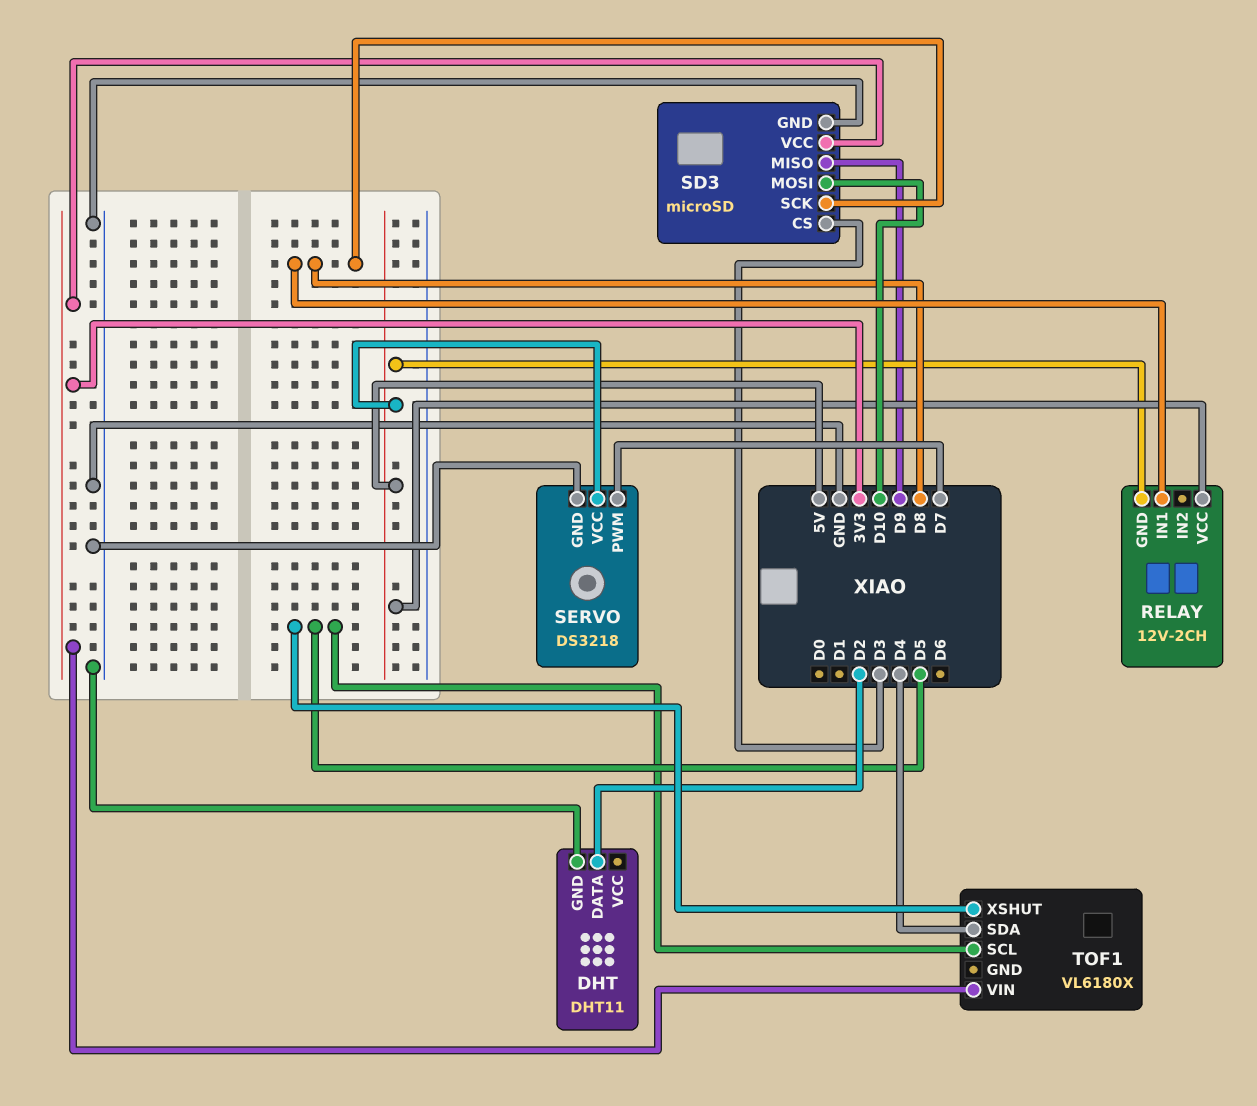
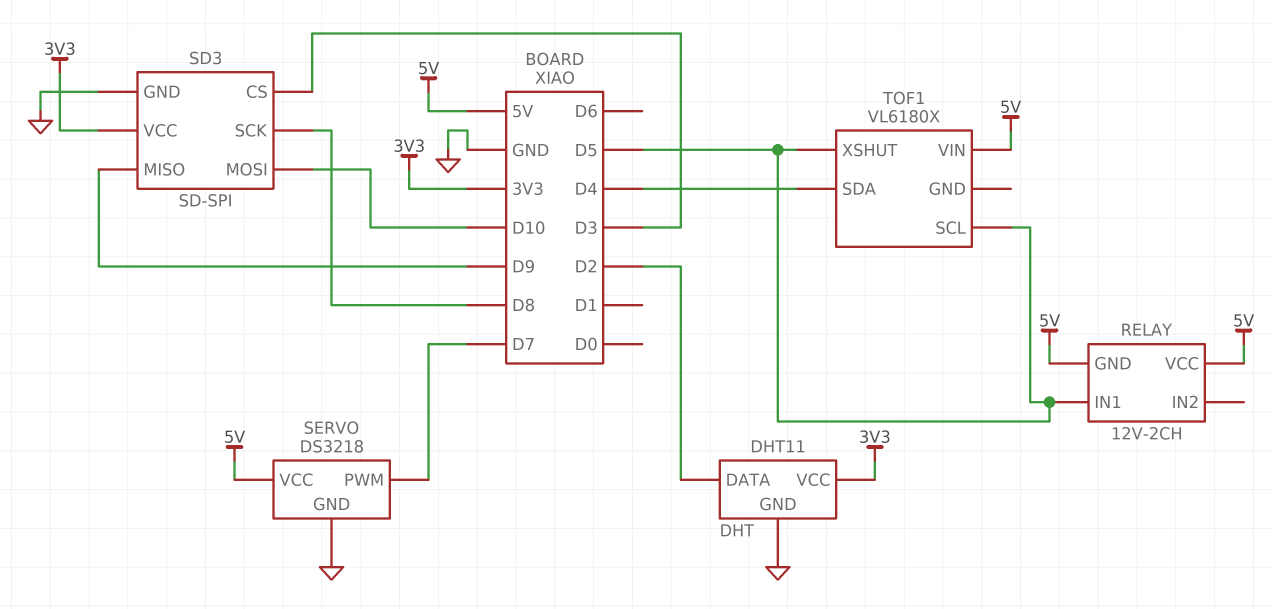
DHT pin VCC: none -> 3V3
RELAY pin IN1: D8 -> D5
SD3: microSD -> SD-SPI
TOF1 pin VIN: 3V3 -> 5V

